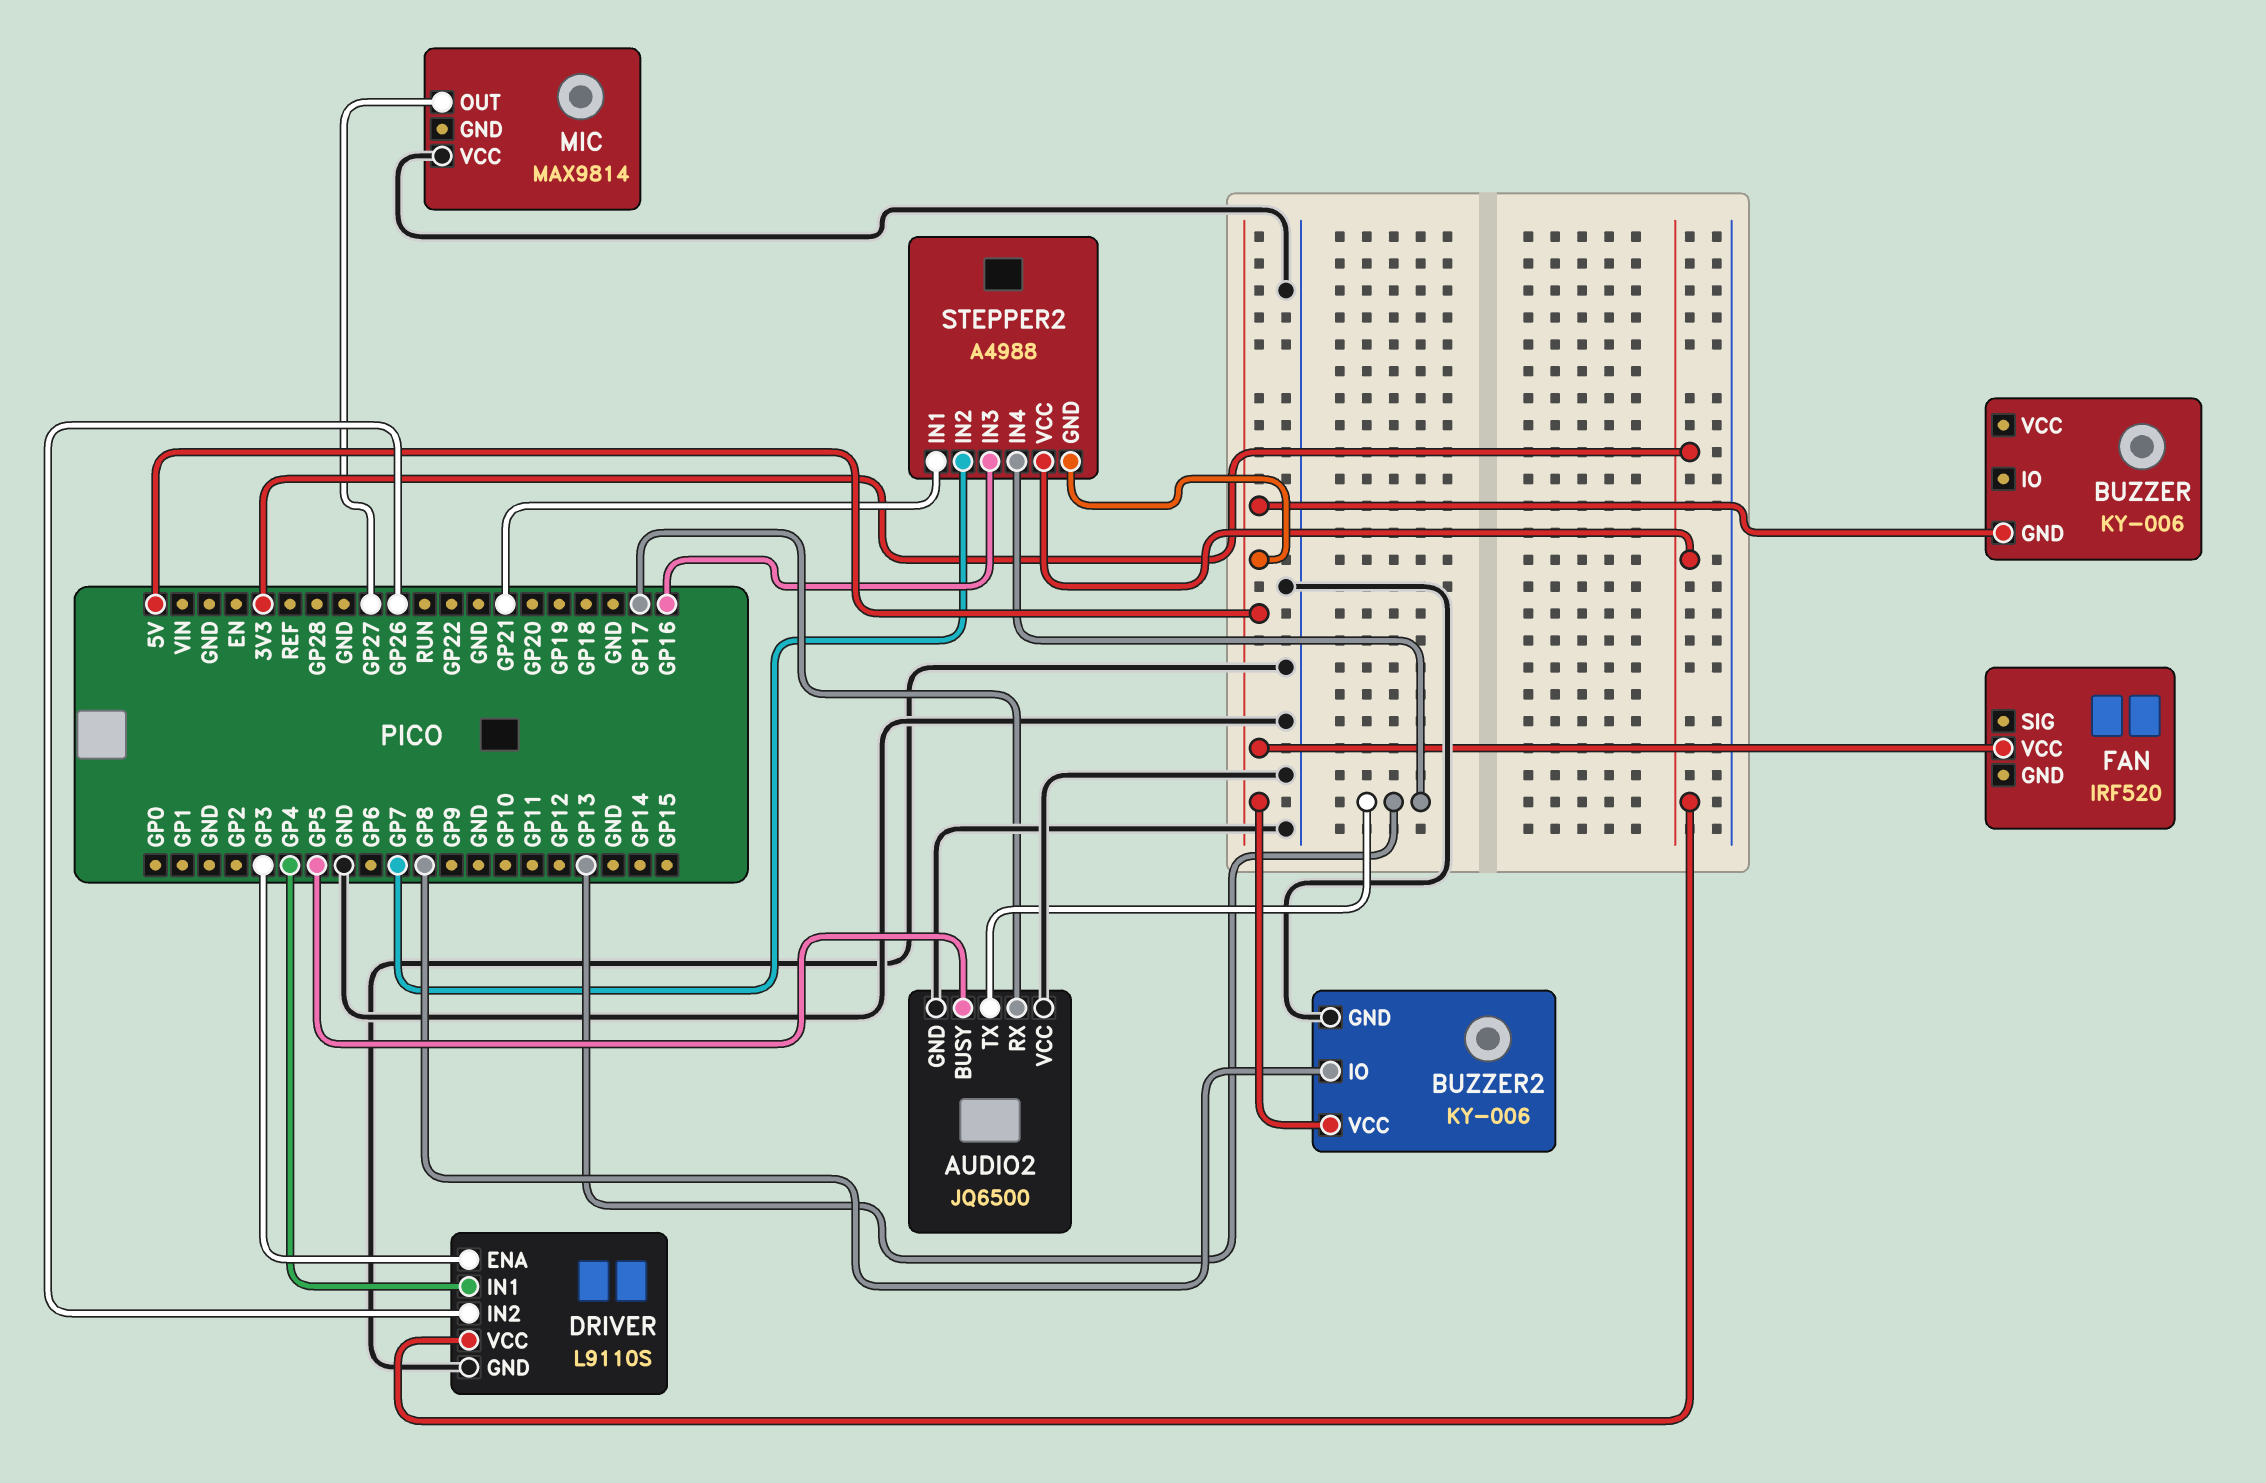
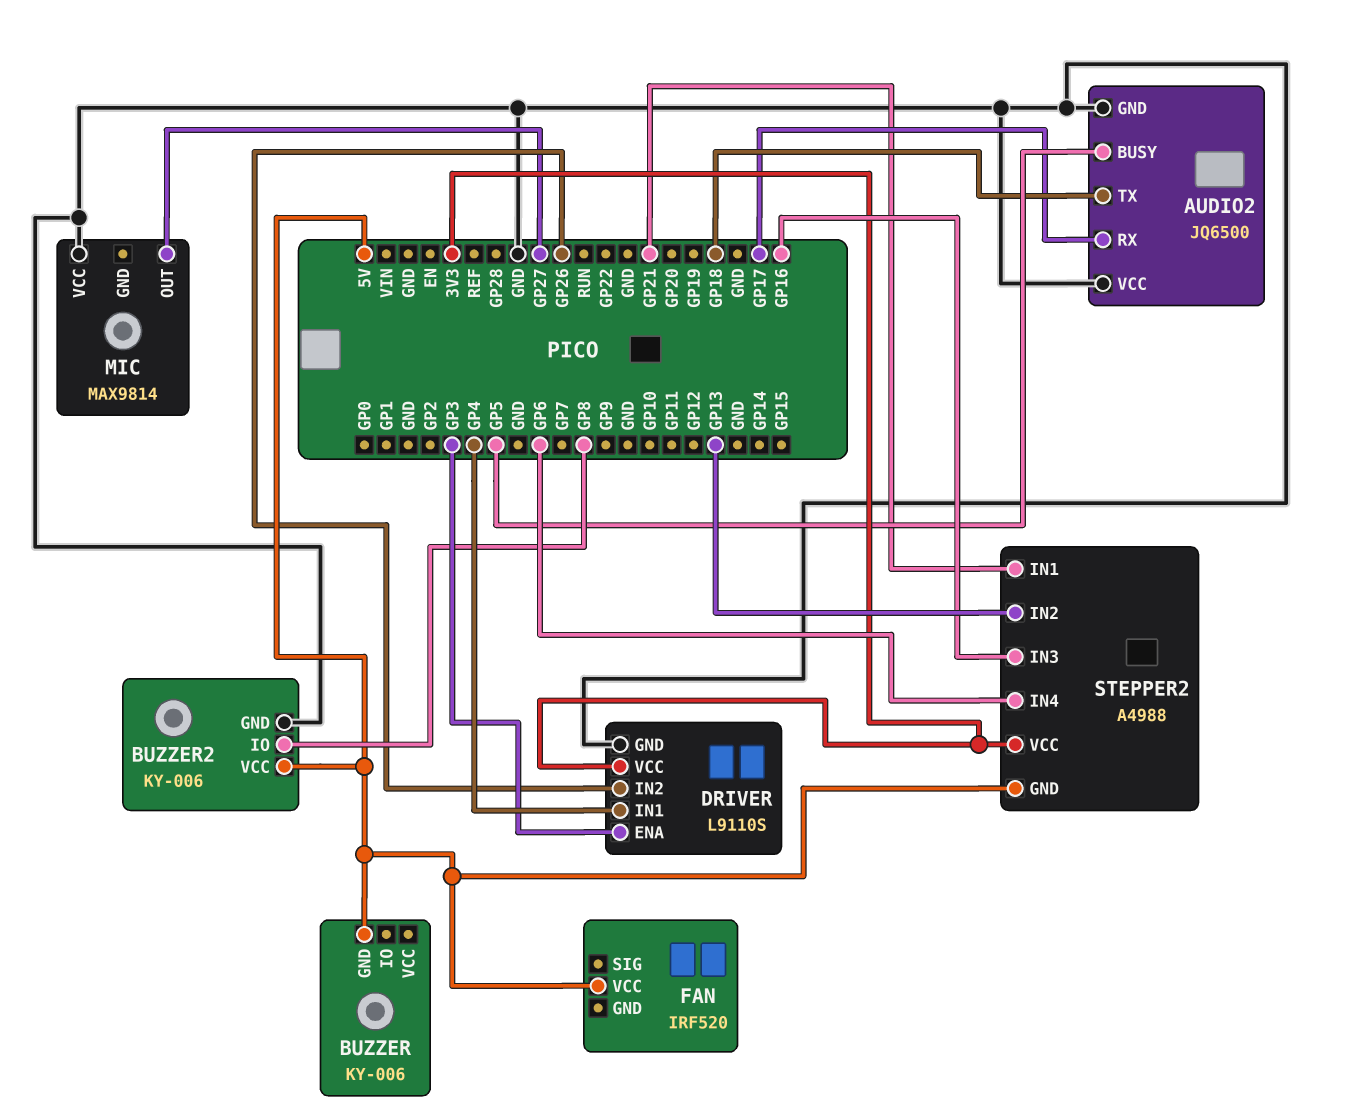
AUDIO2 pin TX: GP13 -> GP18
STEPPER2 pin IN2: GP7 -> GP13
STEPPER2 pin IN4: GP13 -> GP6

